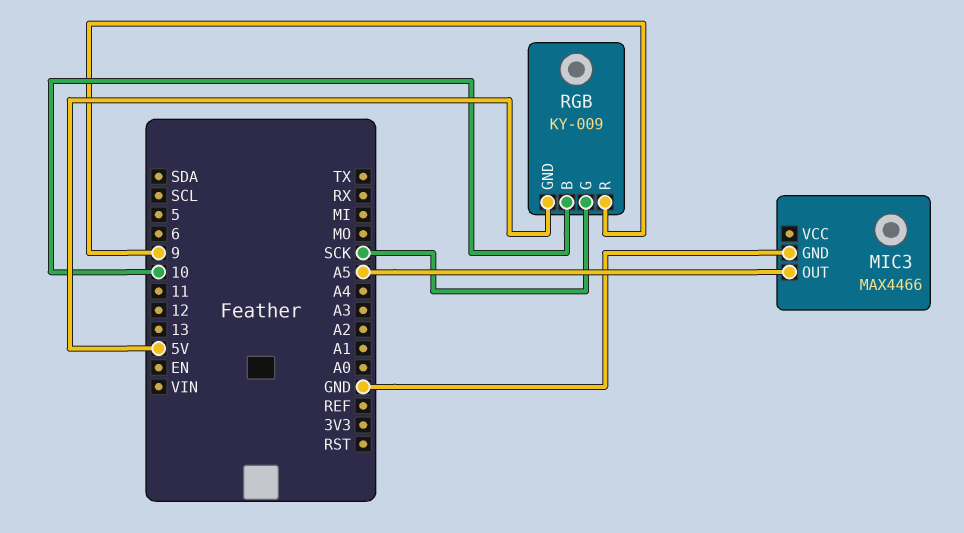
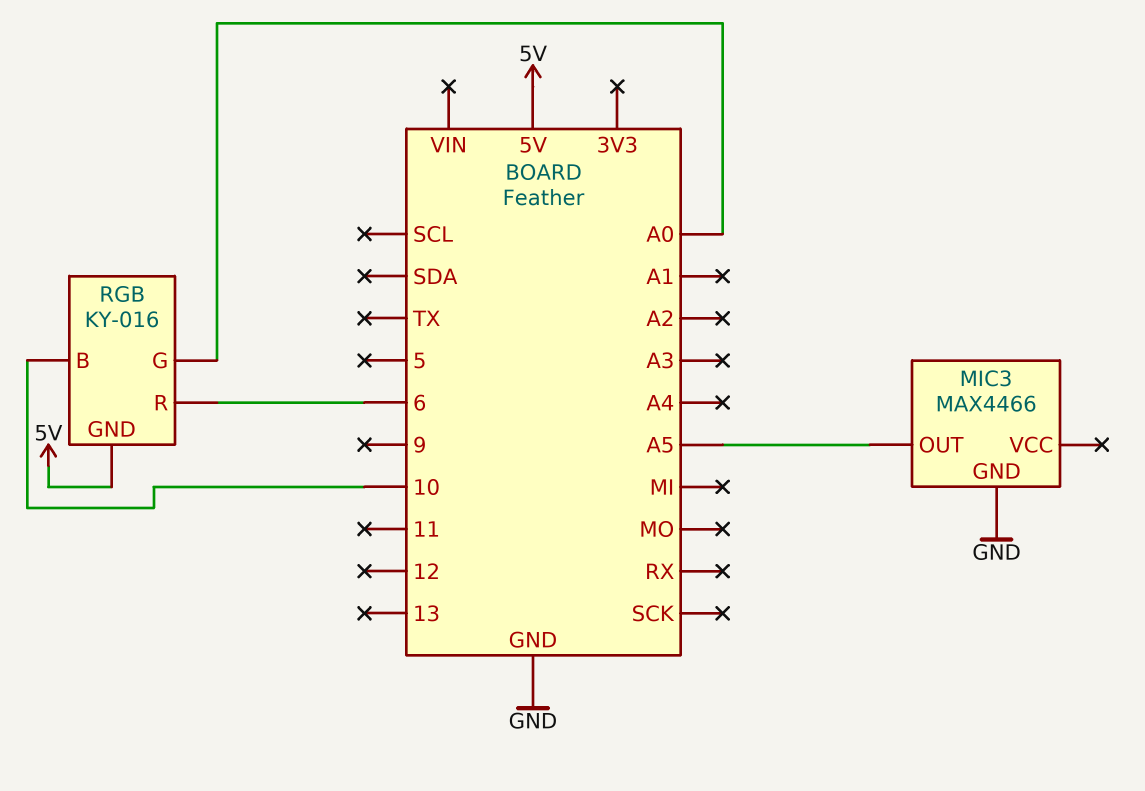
RGB: KY-009 -> KY-016
RGB pin G: SCK -> A0
RGB pin R: 9 -> 6

